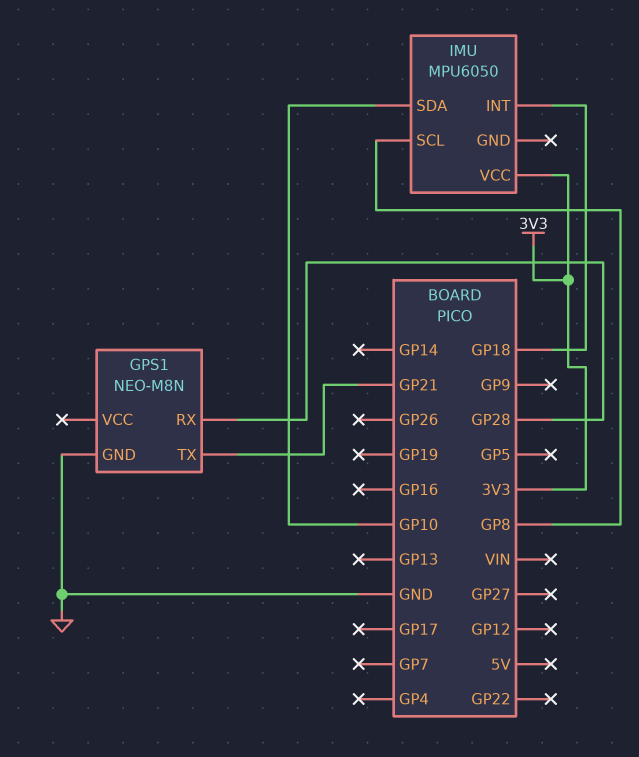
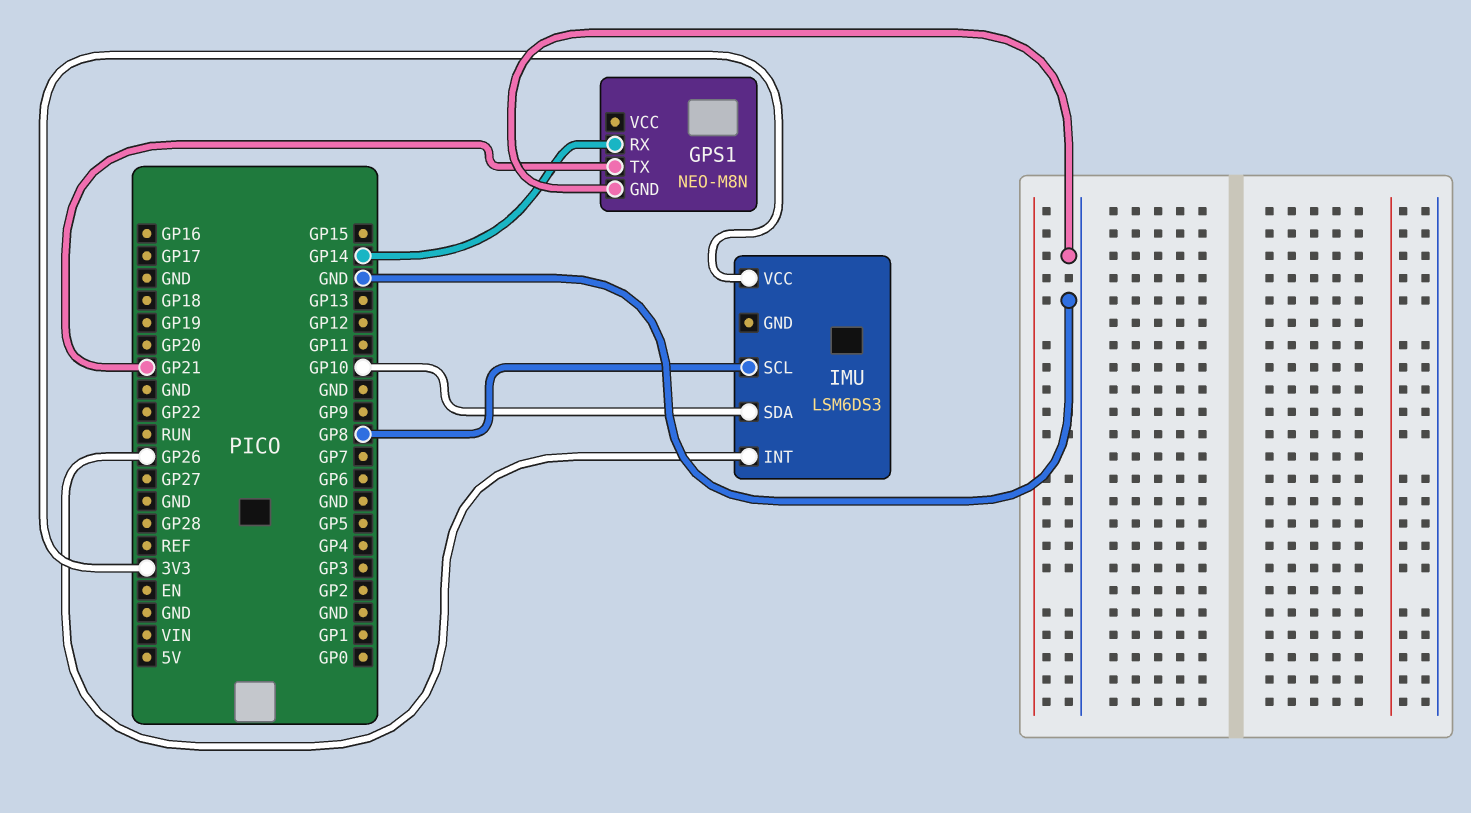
GPS1 pin RX: GP28 -> GP14
IMU: MPU6050 -> LSM6DS3
IMU pin INT: GP18 -> GP26

